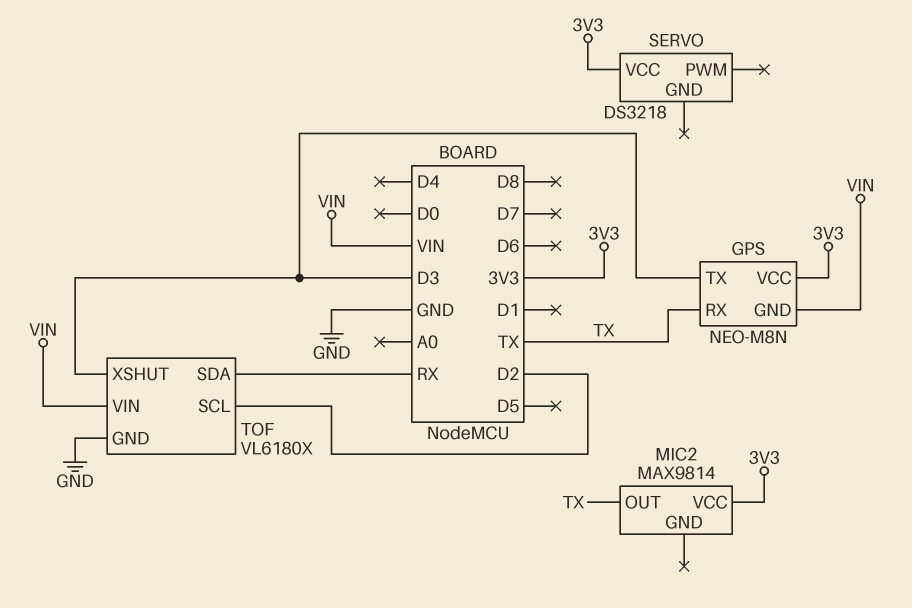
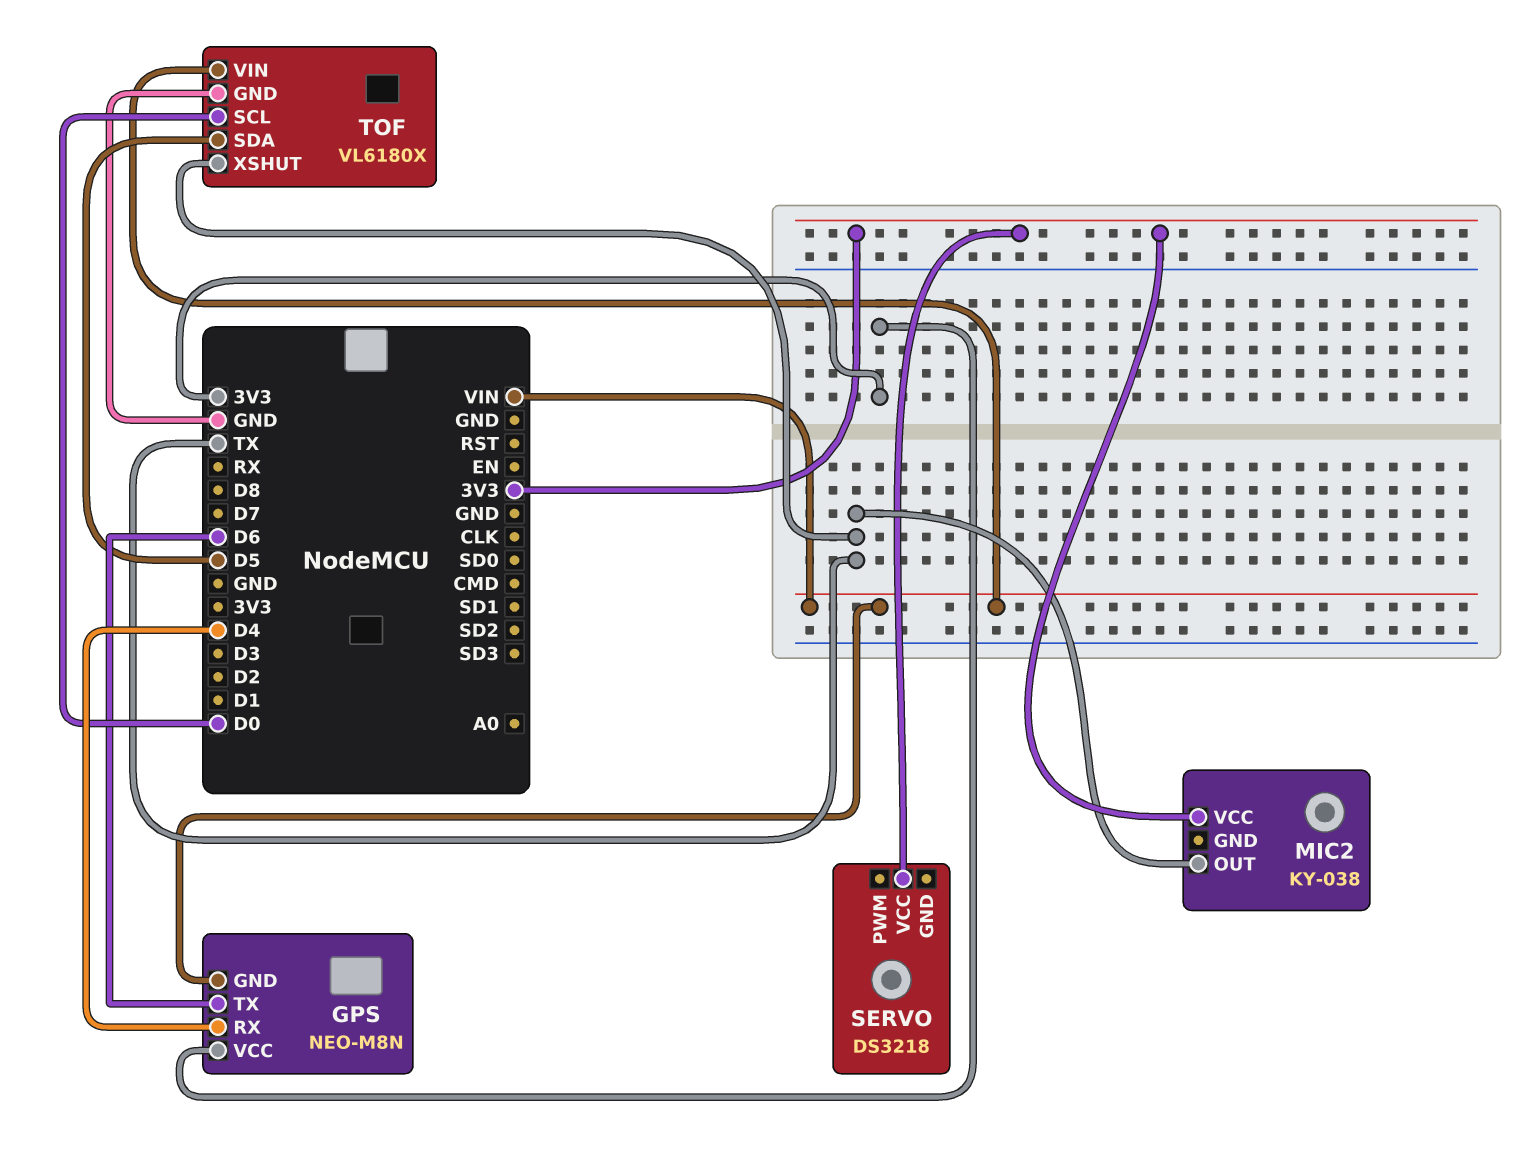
GPS pin RX: TX -> D4
GPS pin TX: D3 -> D6
MIC2: MAX9814 -> KY-038
TOF pin SCL: D2 -> D0
TOF pin SDA: RX -> D5
TOF pin XSHUT: D3 -> TX

